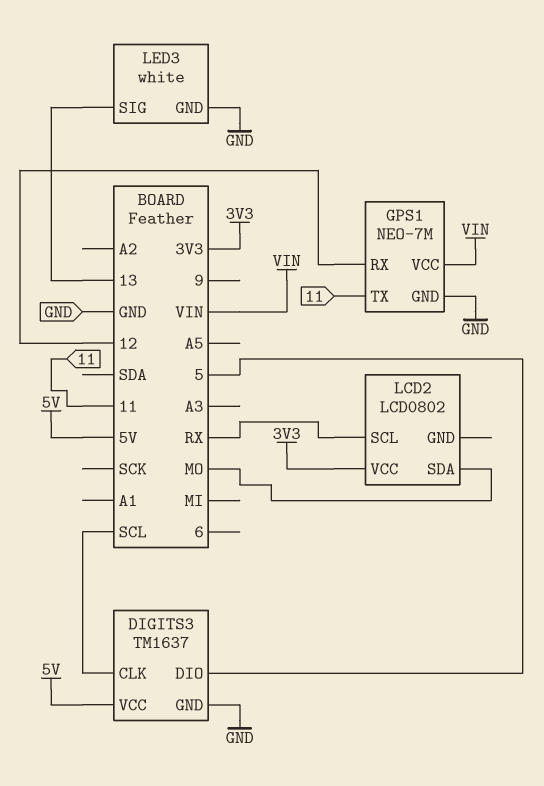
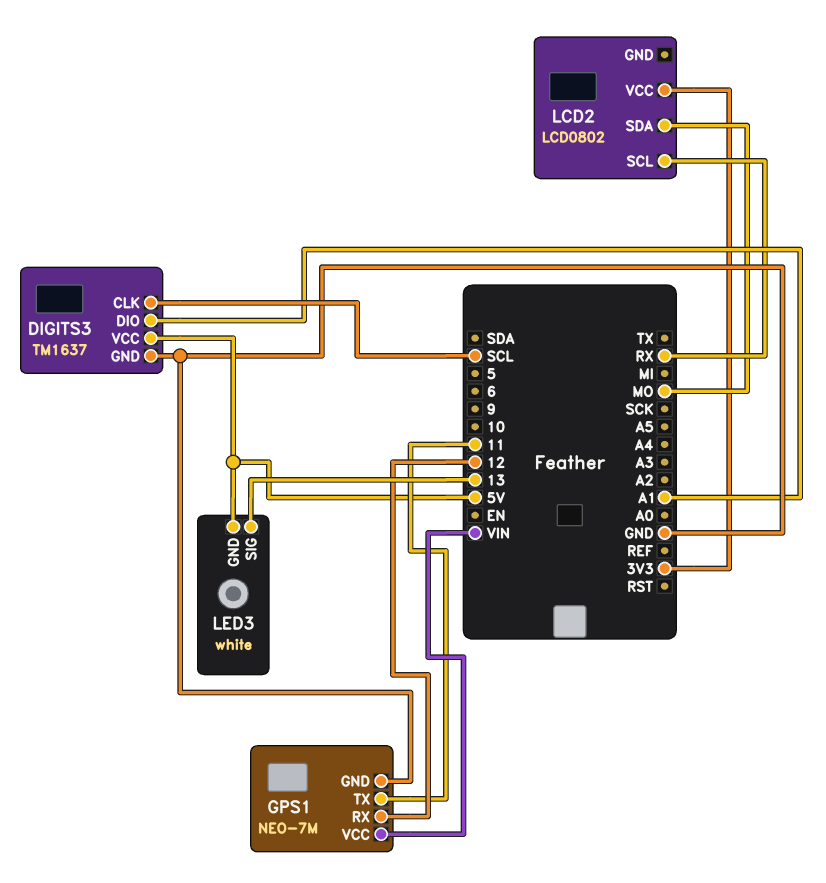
DIGITS3 pin DIO: 5 -> A1
LED3 pin GND: GND -> 5V

